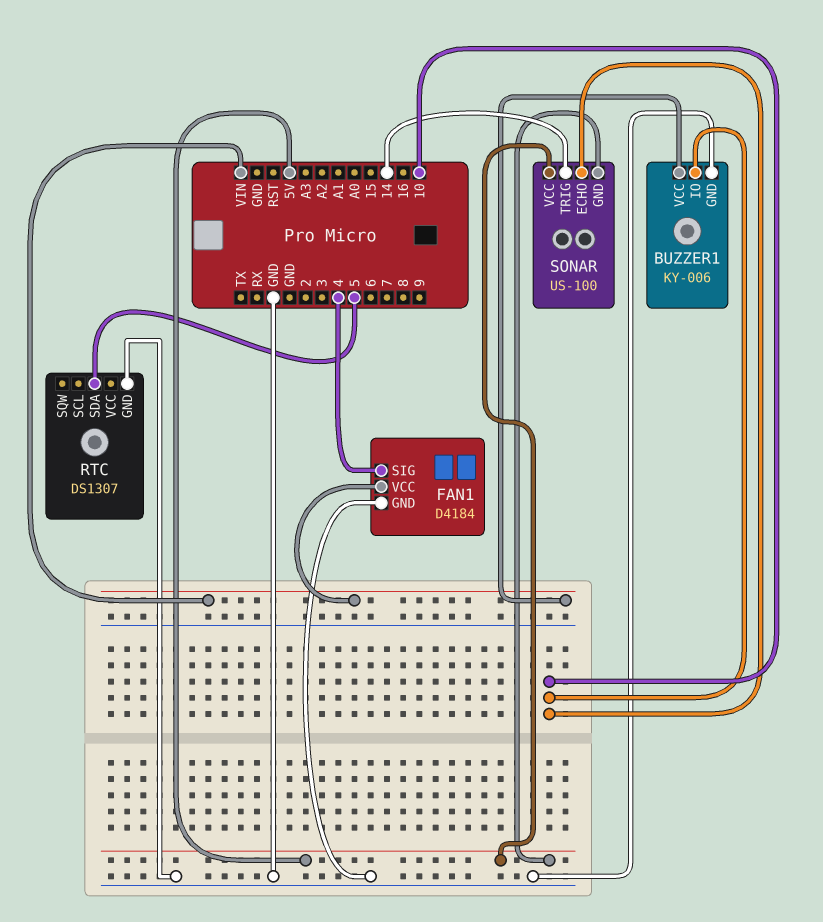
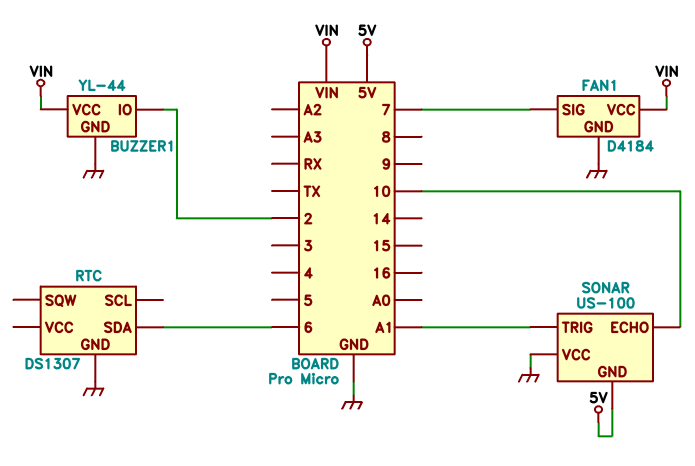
BUZZER1: KY-006 -> YL-44
BUZZER1 pin IO: 10 -> 2
FAN1 pin SIG: 4 -> 7
RTC pin SDA: 5 -> 6
SONAR pin TRIG: 14 -> A1
SONAR pin VCC: 5V -> GND

